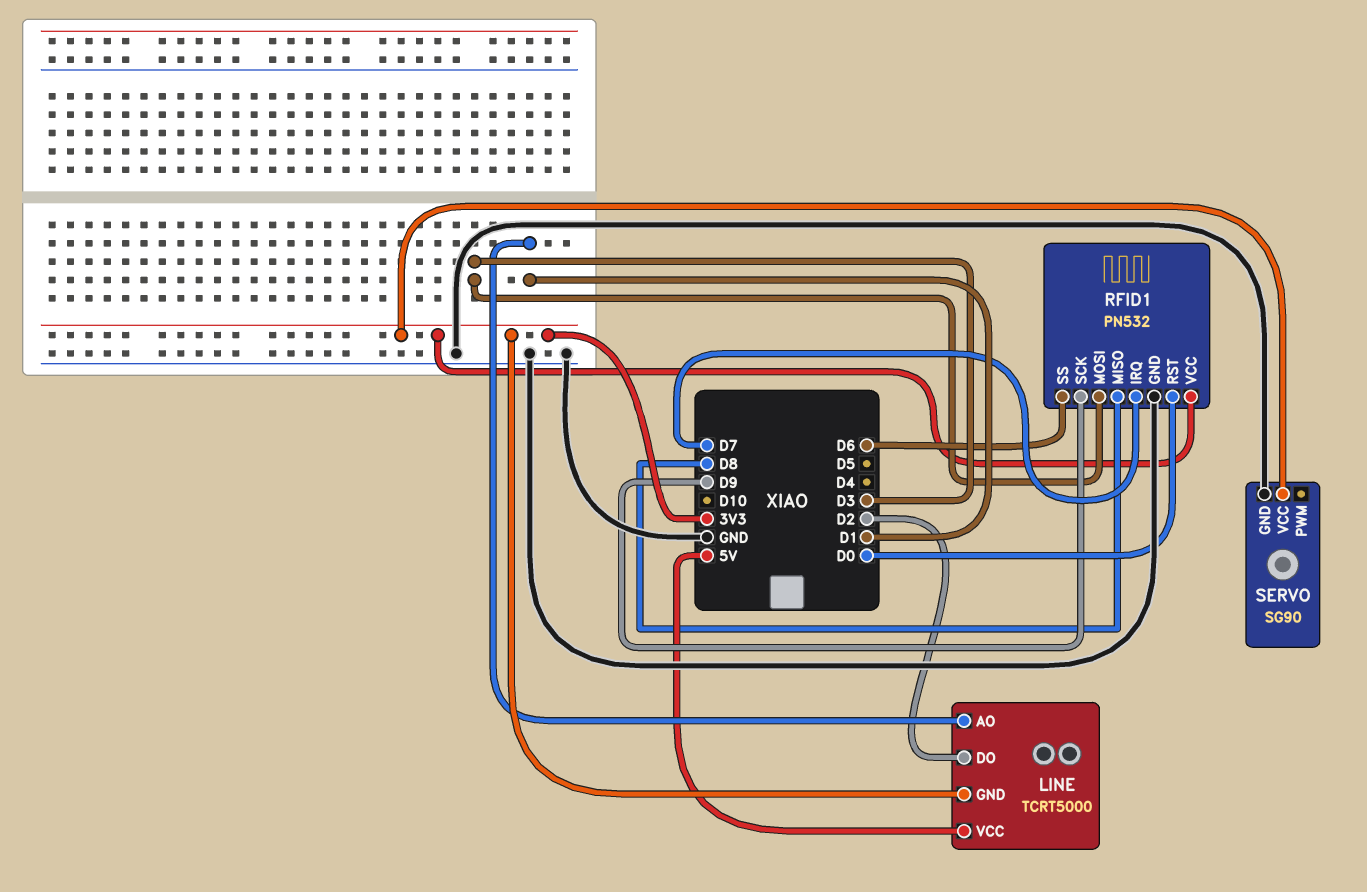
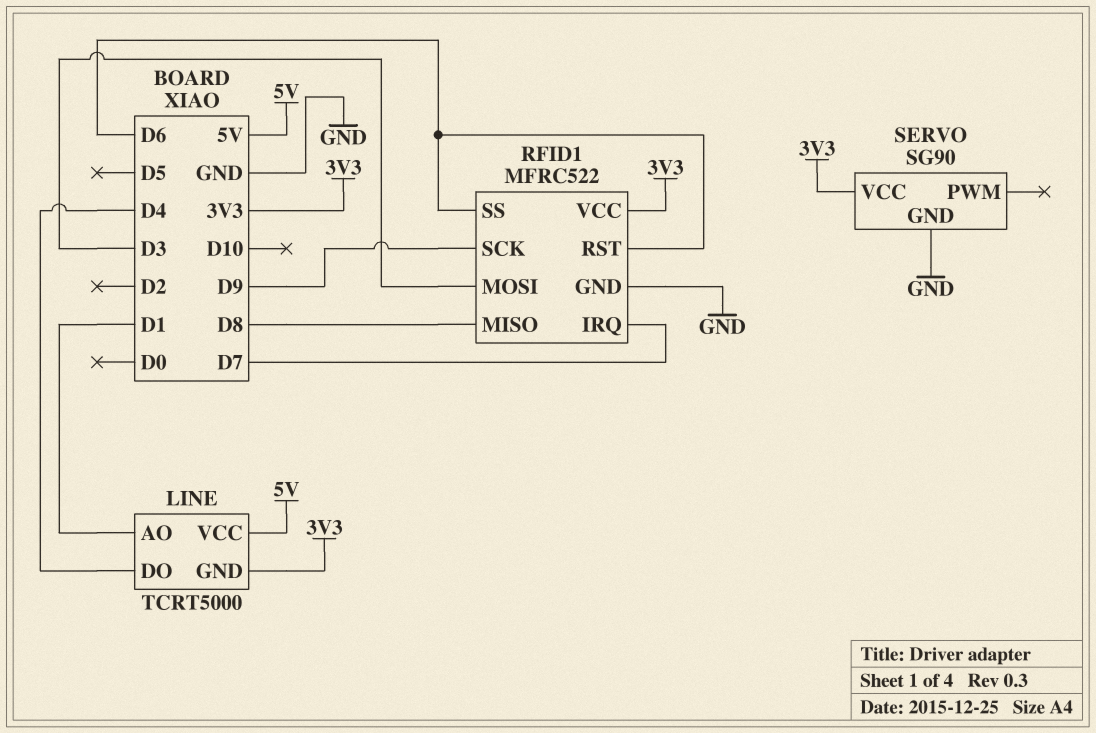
LINE pin DO: D2 -> D4
RFID1: PN532 -> MFRC522
RFID1 pin RST: D0 -> D6

